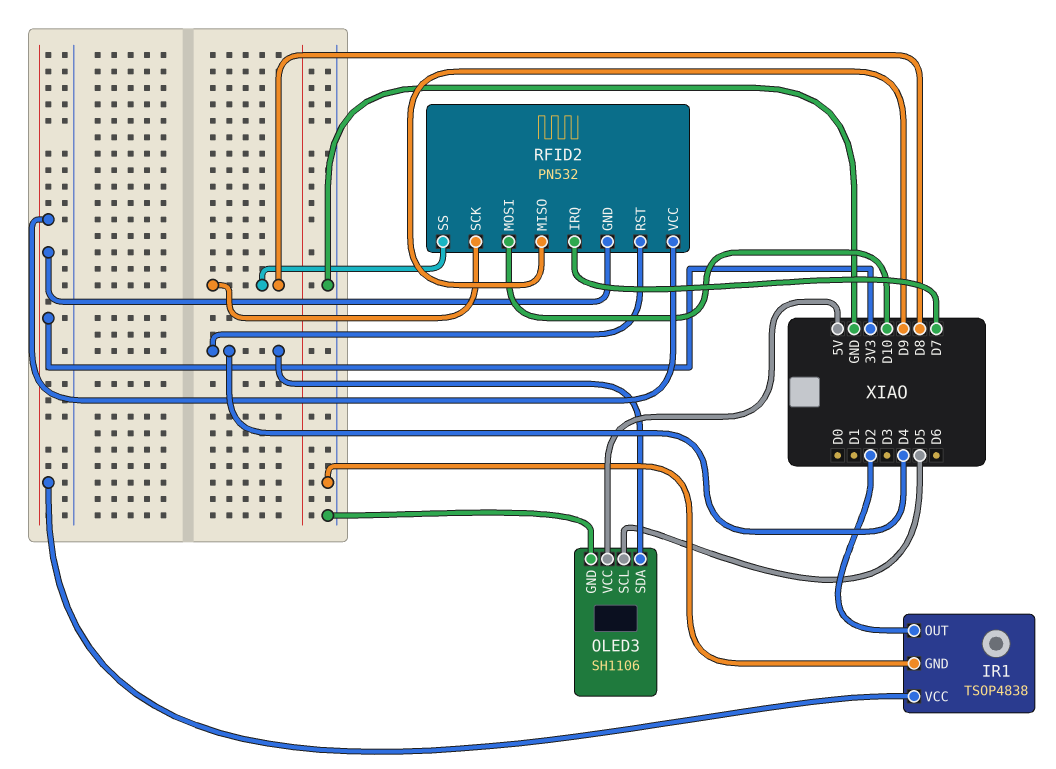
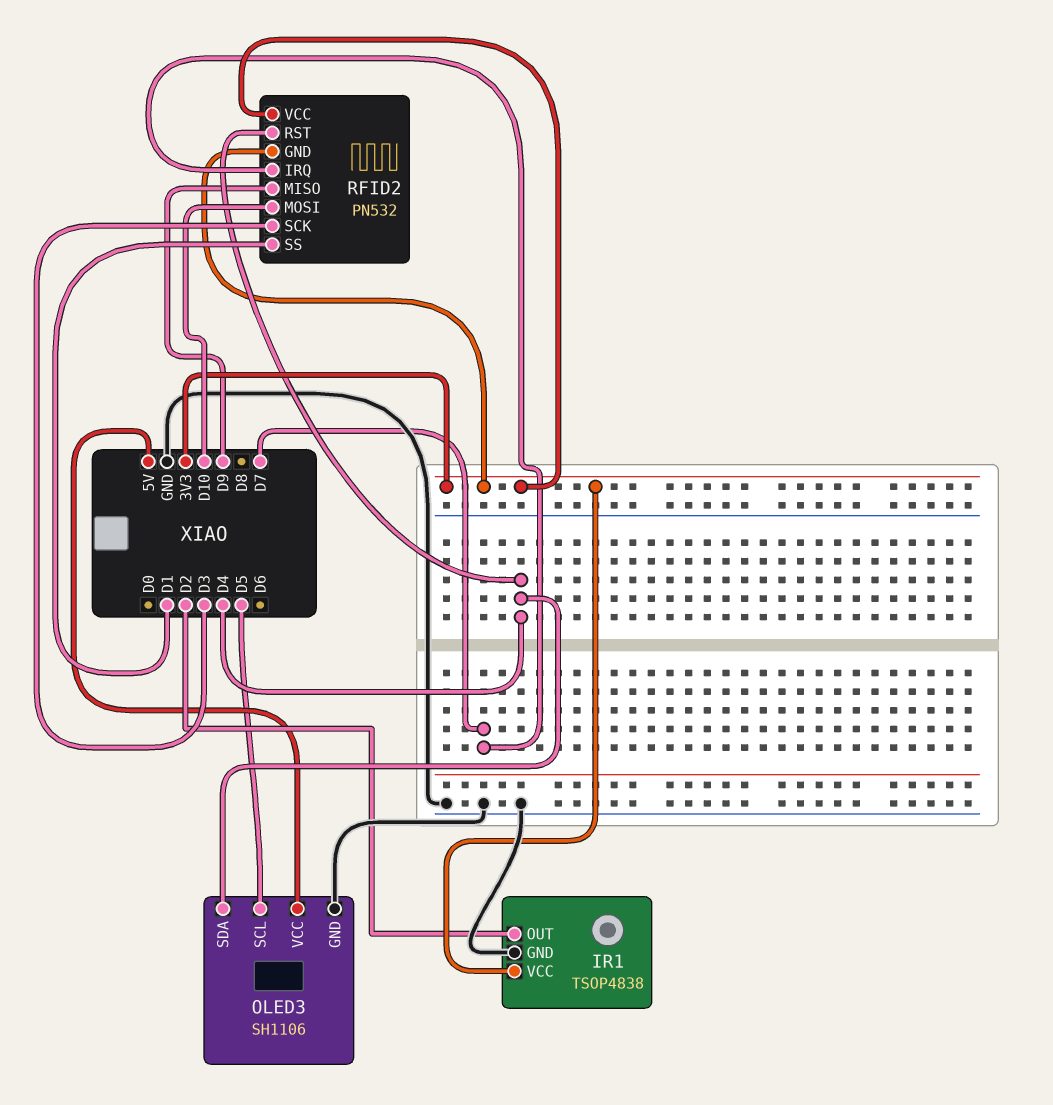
RFID2 pin SCK: D8 -> D3
RFID2 pin SS: D8 -> D1

